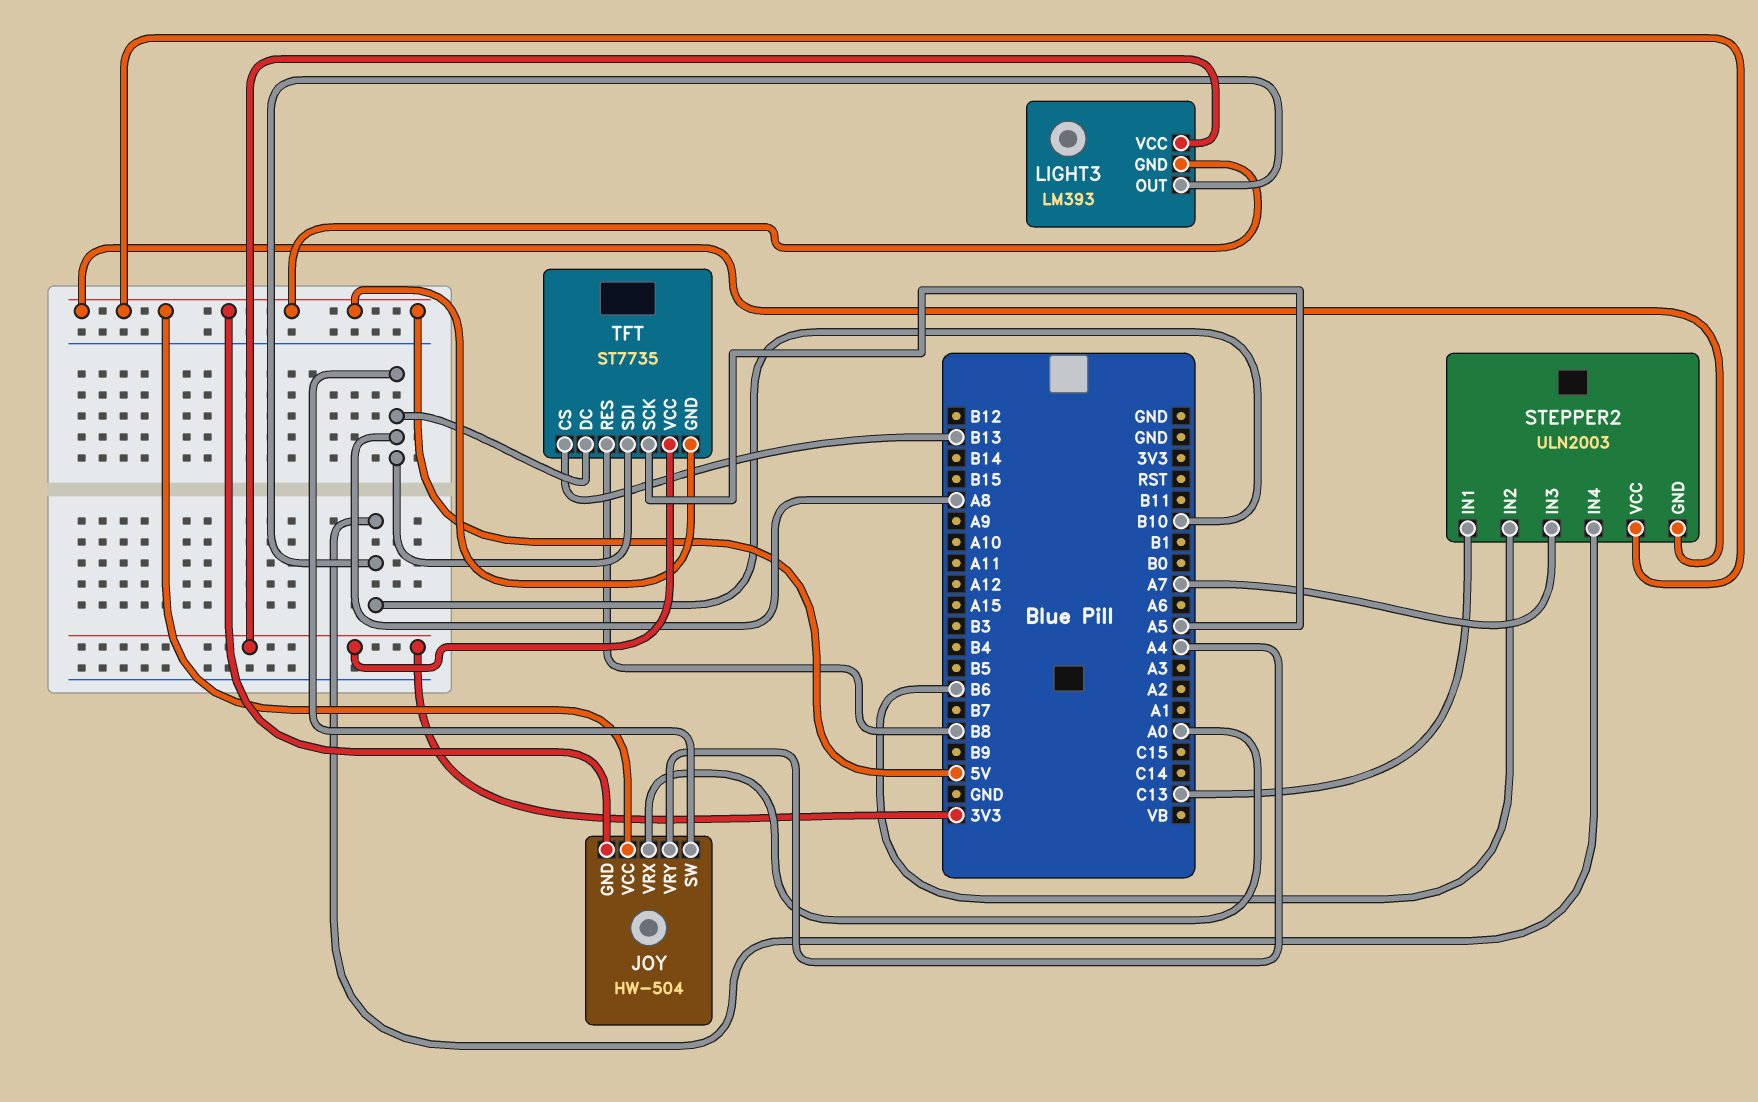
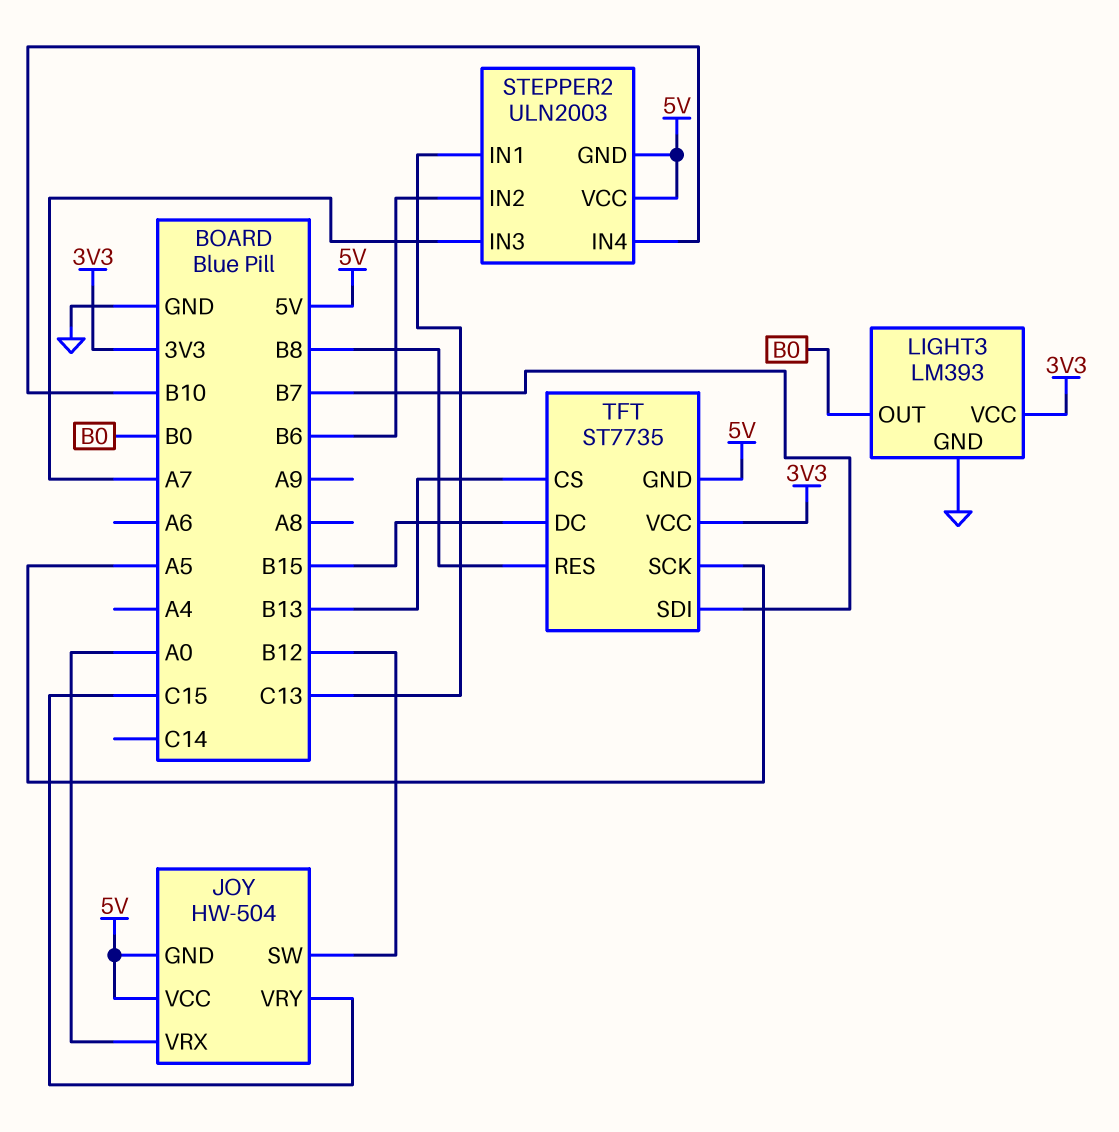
JOY pin SW: A8 -> B12
JOY pin VRY: A4 -> C15
LIGHT3 pin GND: 5V -> GND
LIGHT3 pin OUT: B10 -> B0
TFT pin DC: A8 -> B15
TFT pin SDI: A8 -> B7

